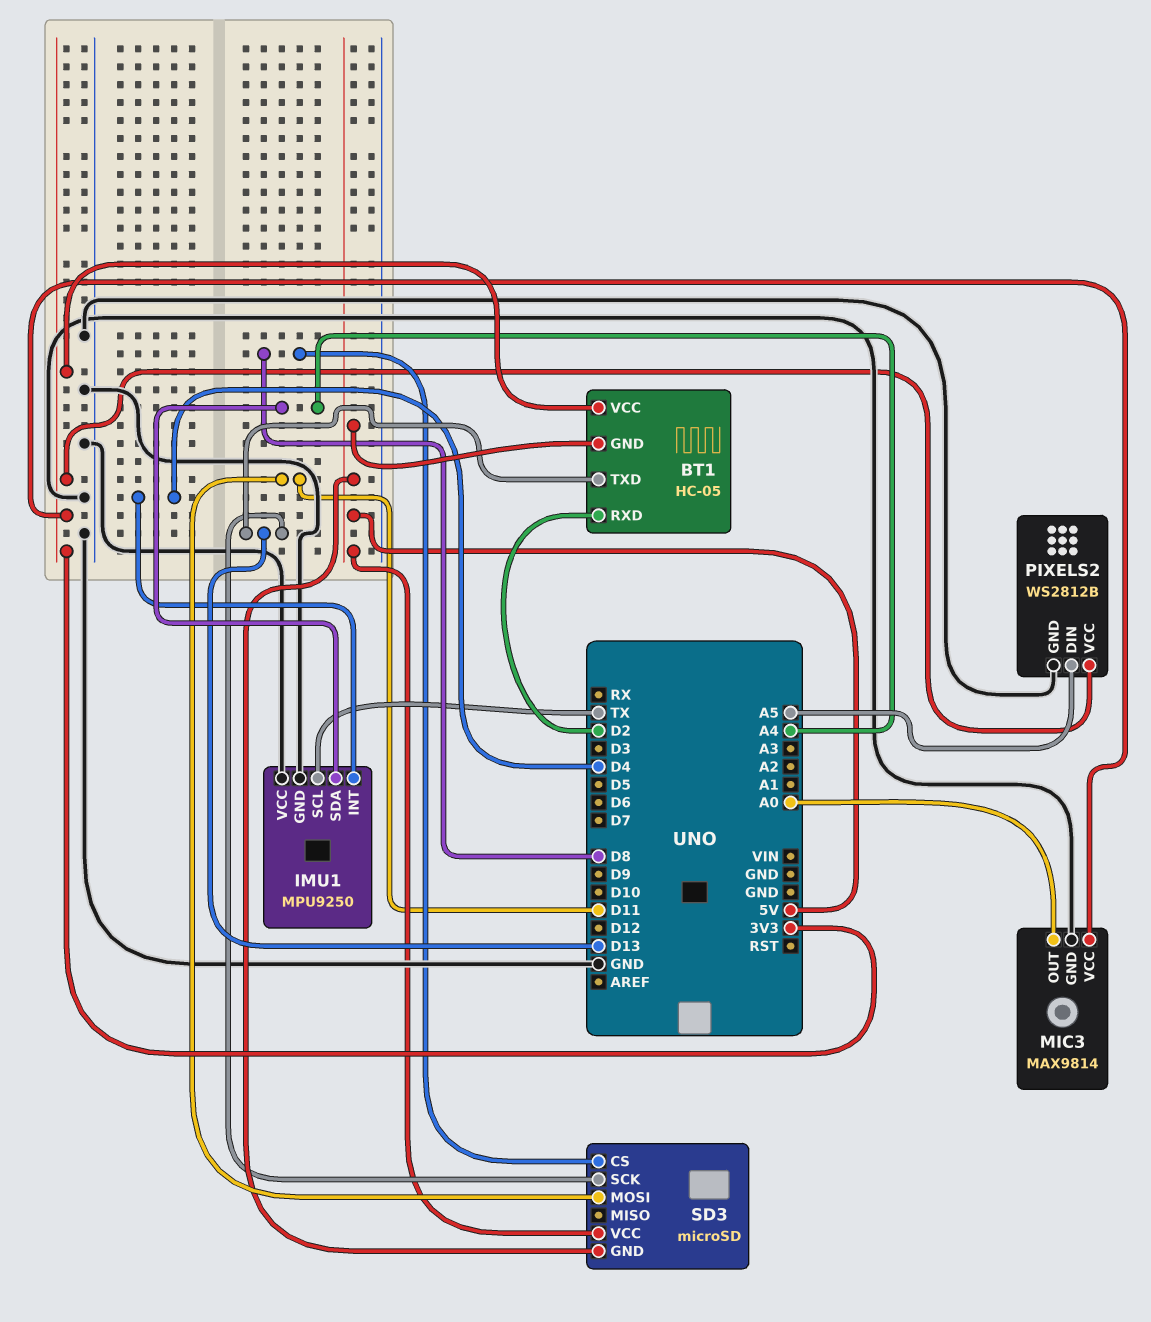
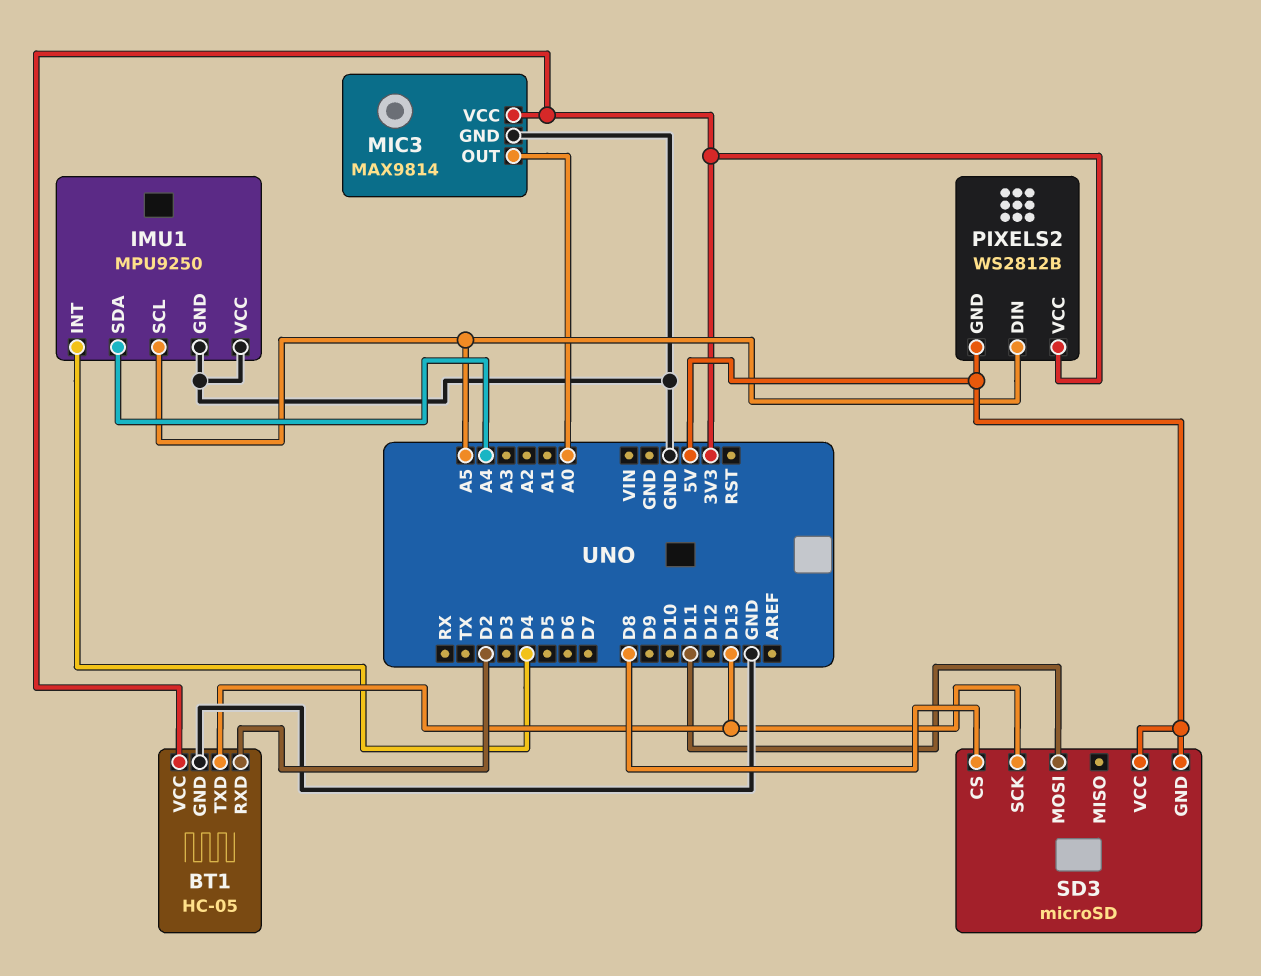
BT1 pin GND: 5V -> GND
IMU1 pin SCL: TX -> A5
PIXELS2 pin GND: GND -> 5V

